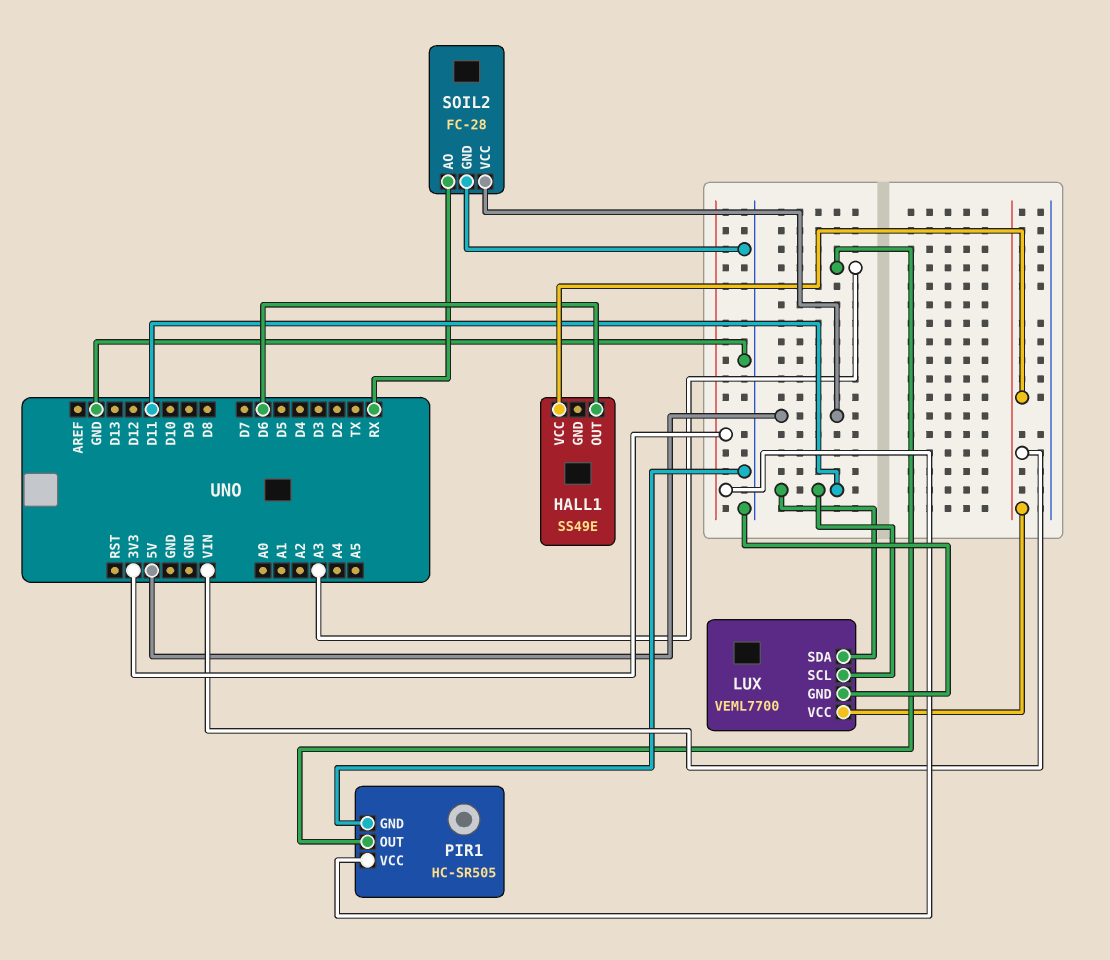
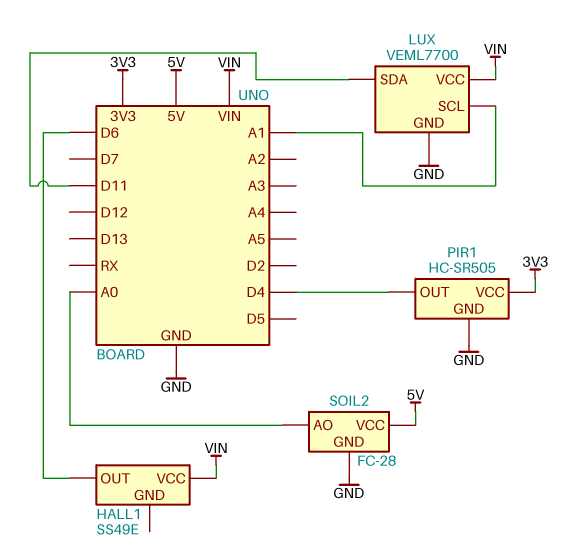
LUX pin SCL: D11 -> A1
PIR1 pin OUT: A3 -> D4
SOIL2 pin AO: RX -> A0

